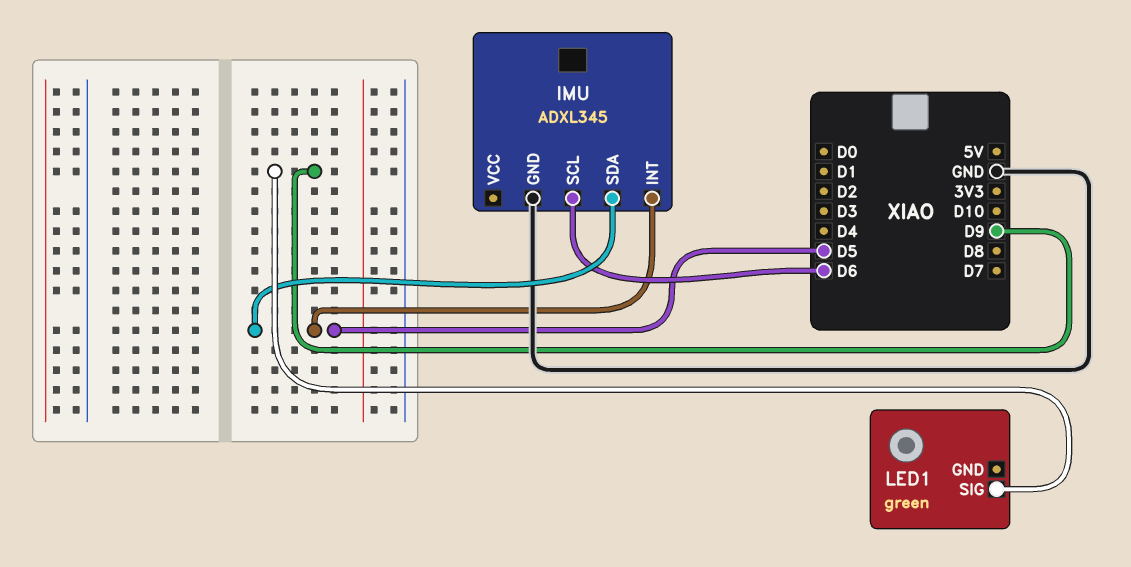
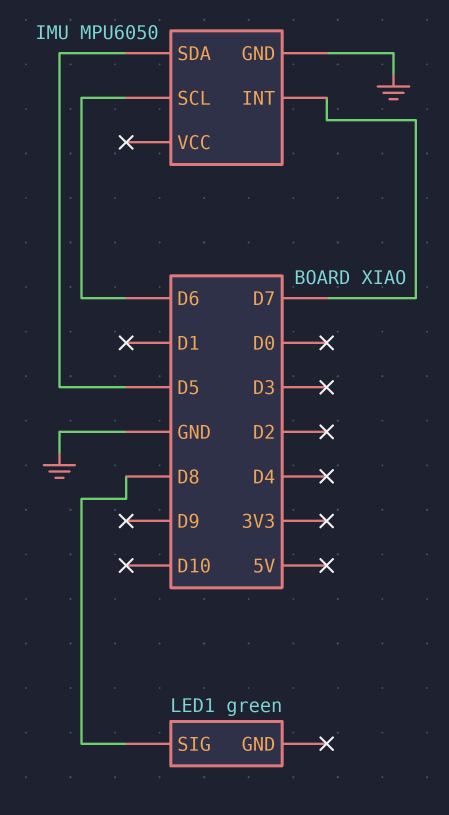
IMU: ADXL345 -> MPU6050
IMU pin INT: D5 -> D7
LED1 pin SIG: D9 -> D8

